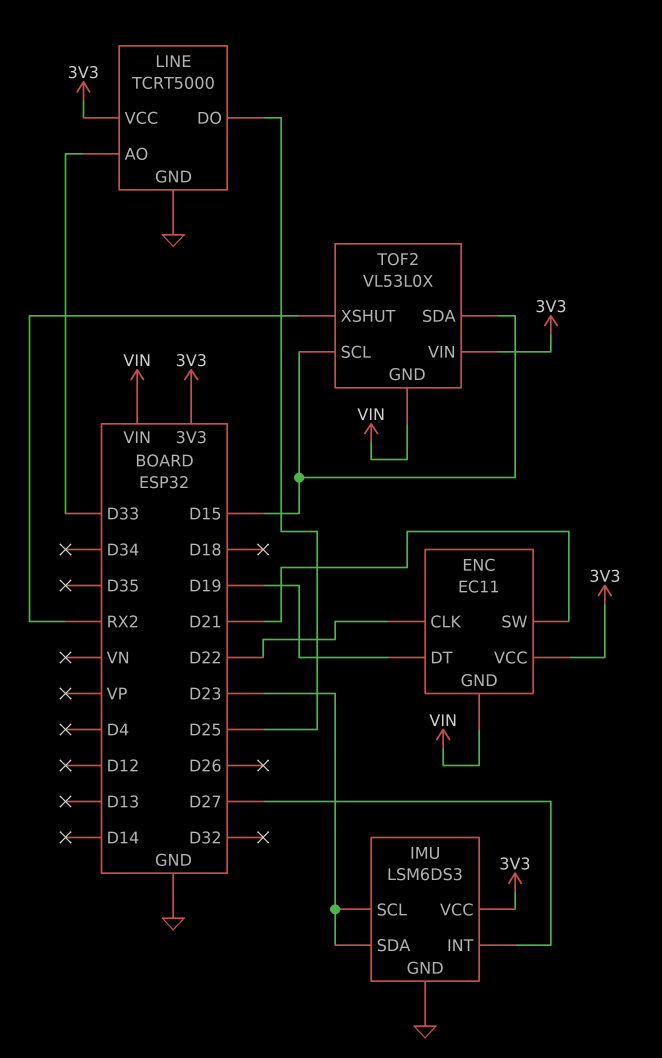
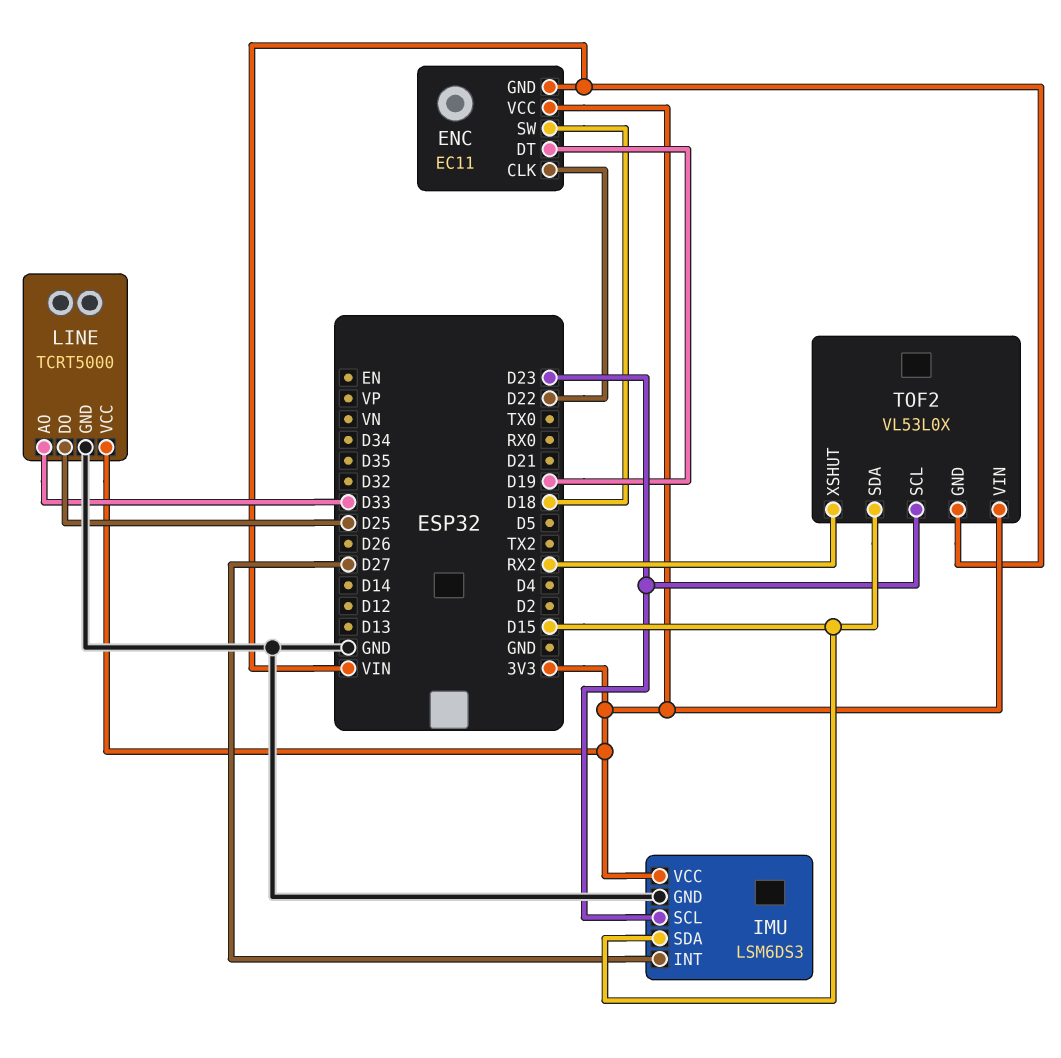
ENC pin SW: D21 -> D18
IMU pin SDA: D23 -> D15
TOF2 pin SCL: D15 -> D23

